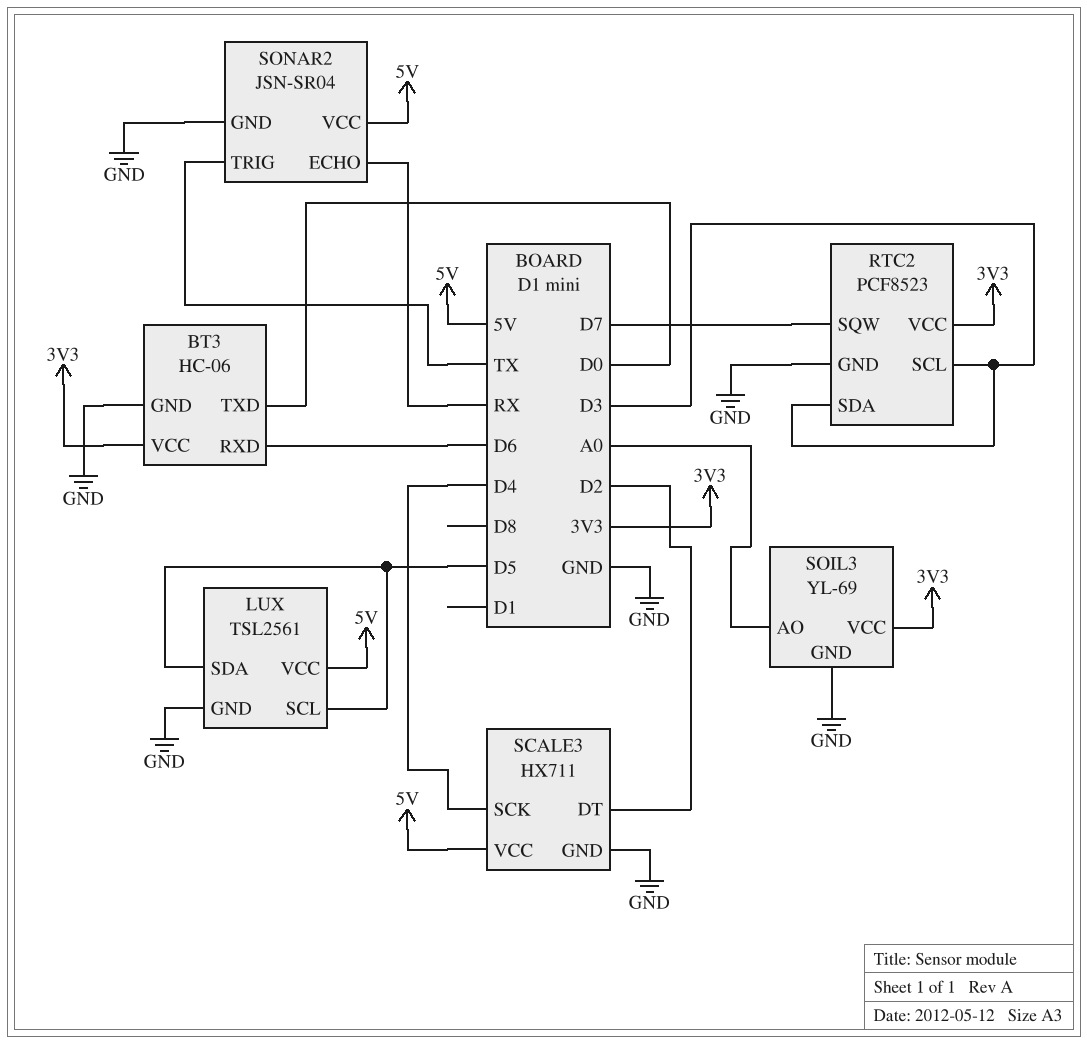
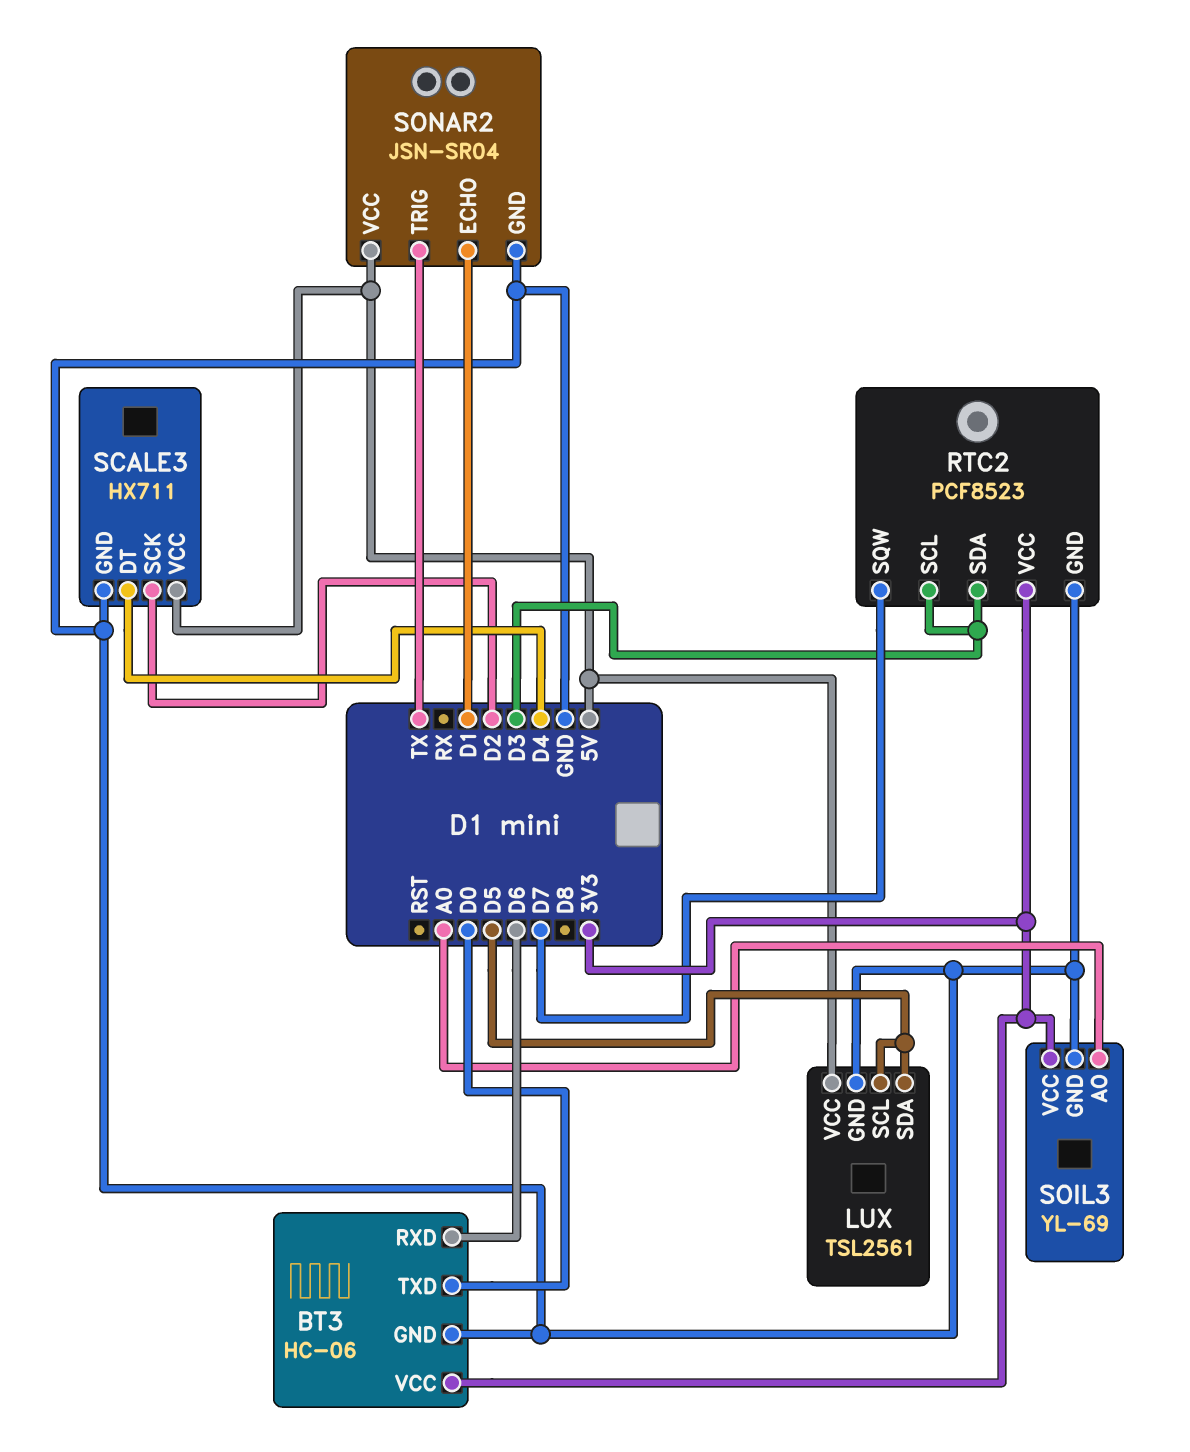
SCALE3 pin DT: D2 -> D4
SCALE3 pin SCK: D4 -> D2
SONAR2 pin ECHO: RX -> D1

